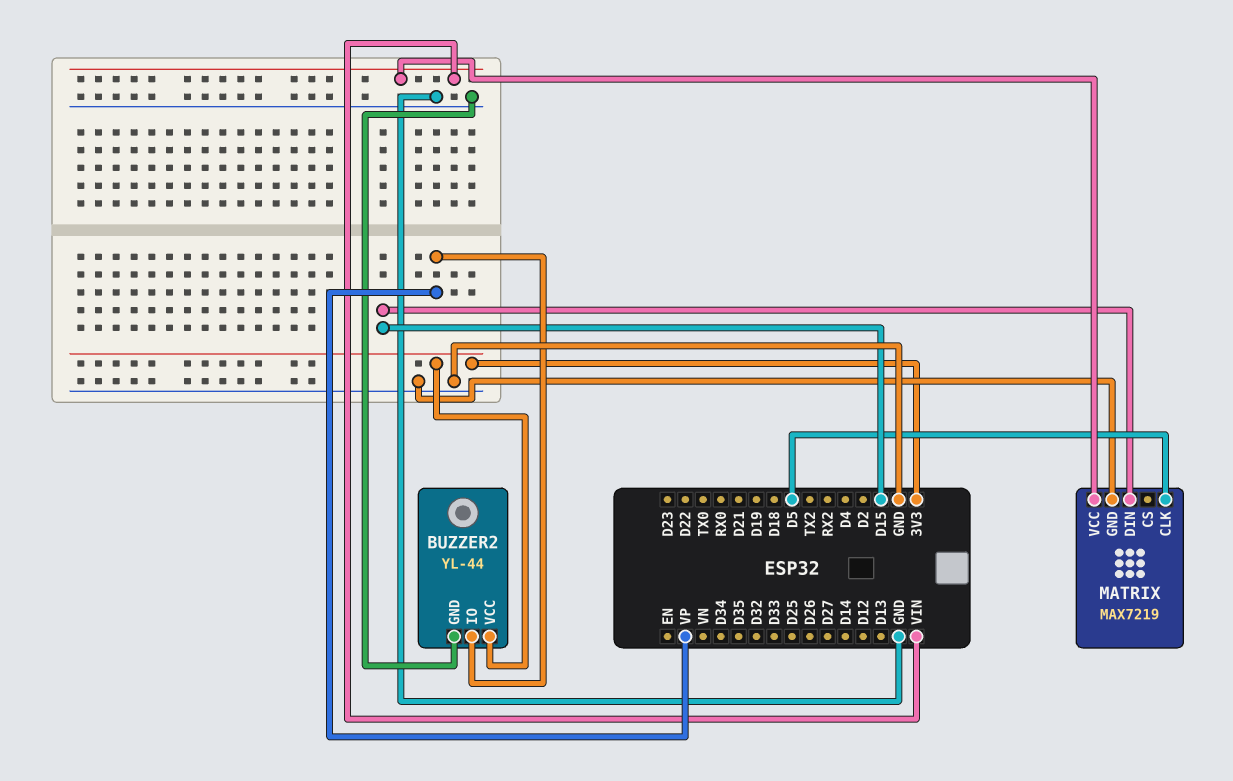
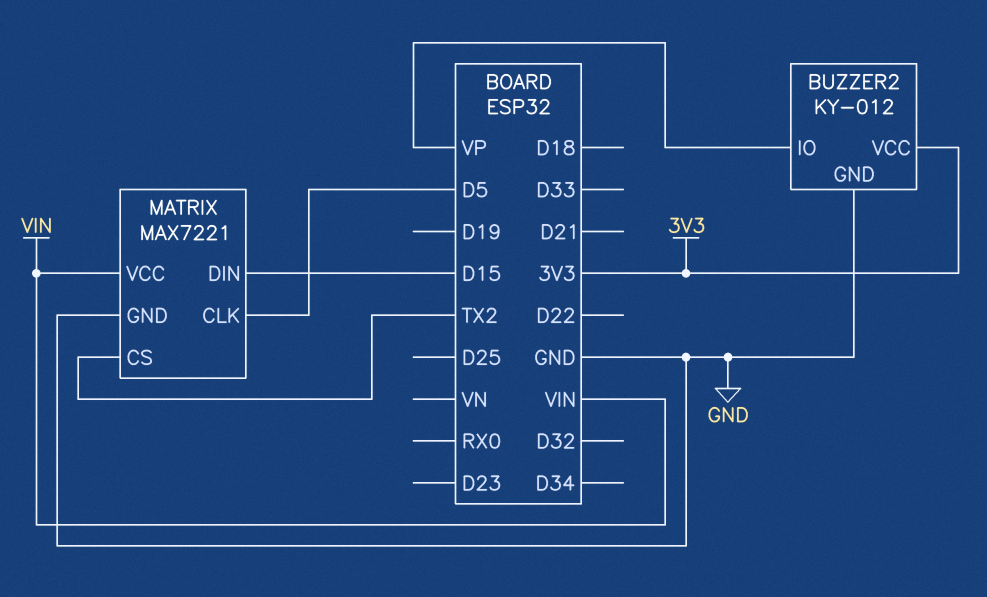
BUZZER2: YL-44 -> KY-012
MATRIX: MAX7219 -> MAX7221
MATRIX pin CS: none -> TX2

